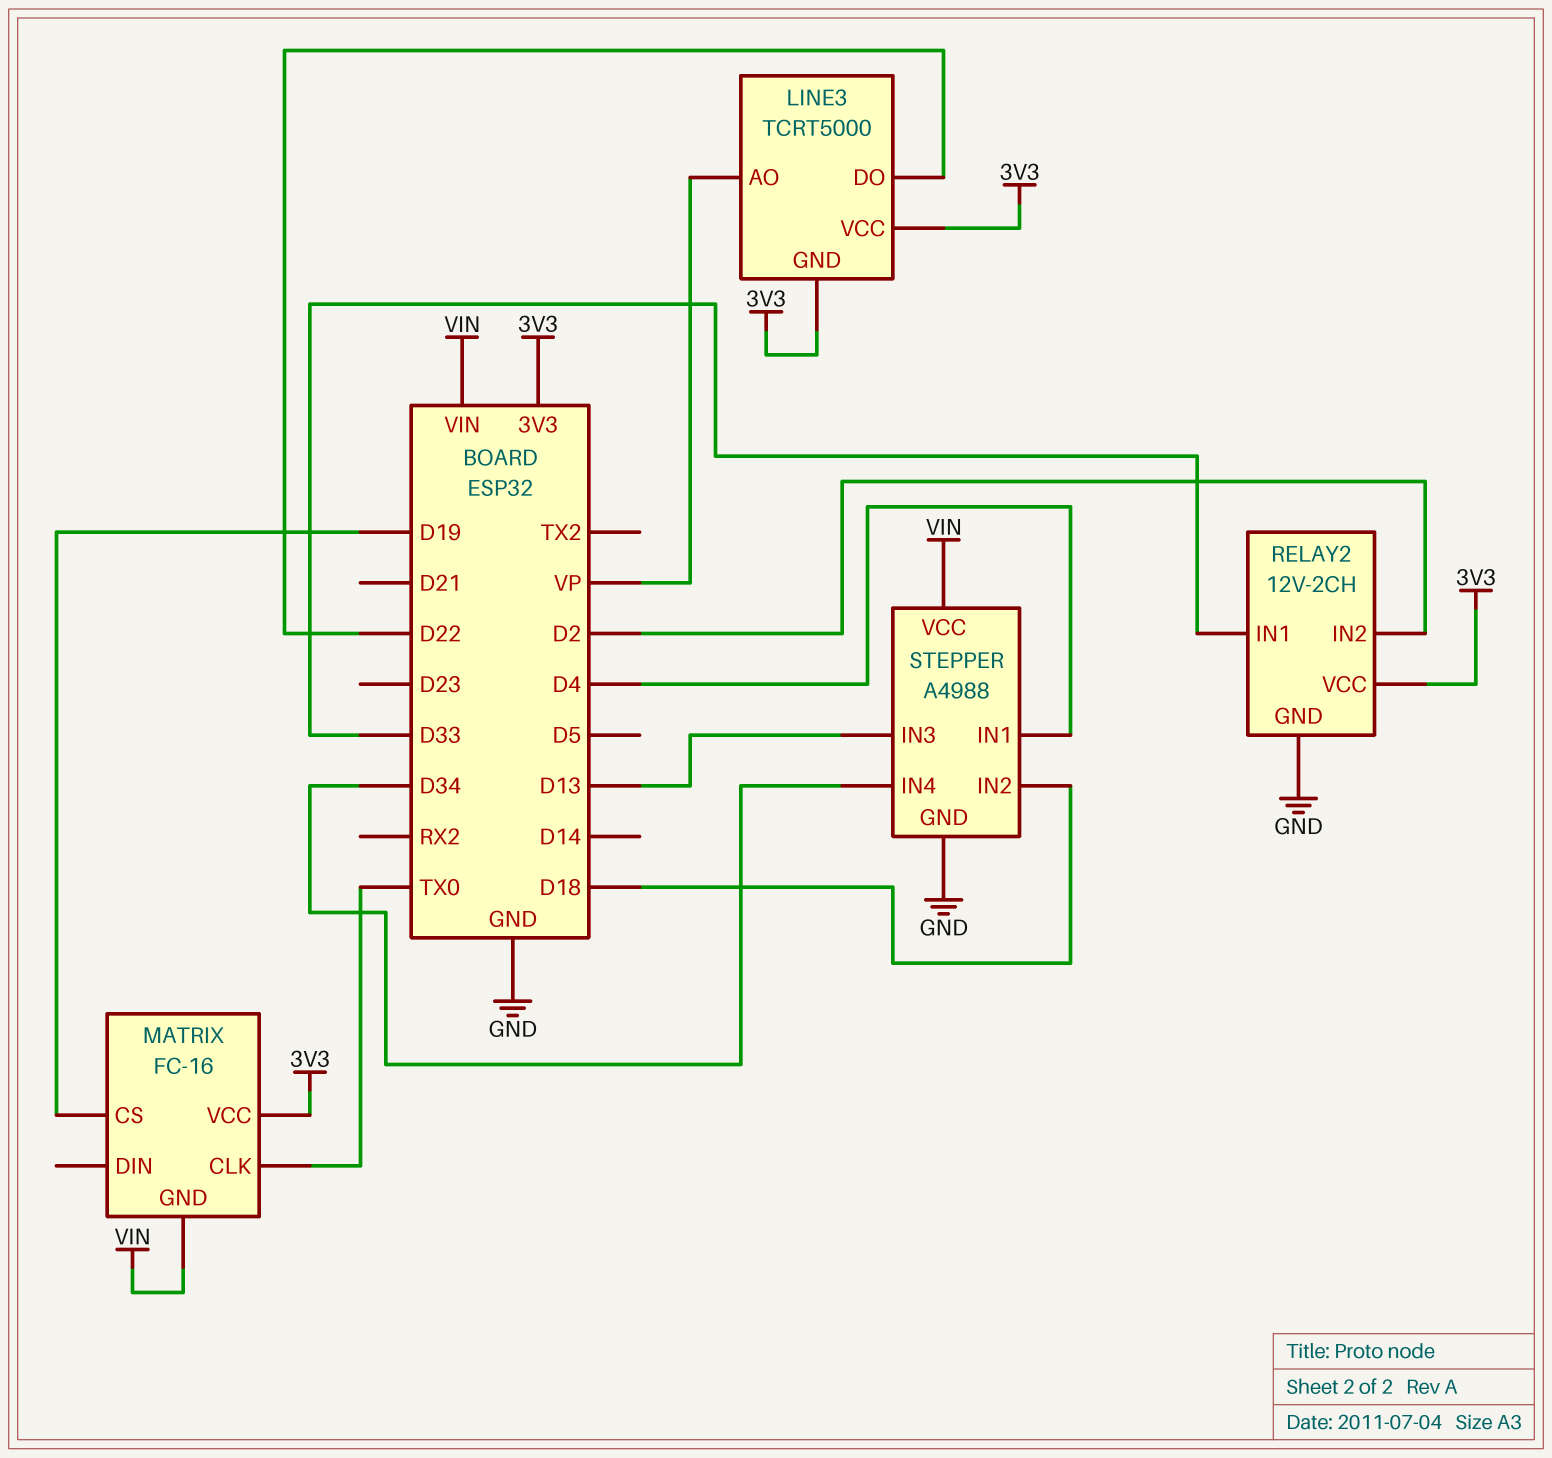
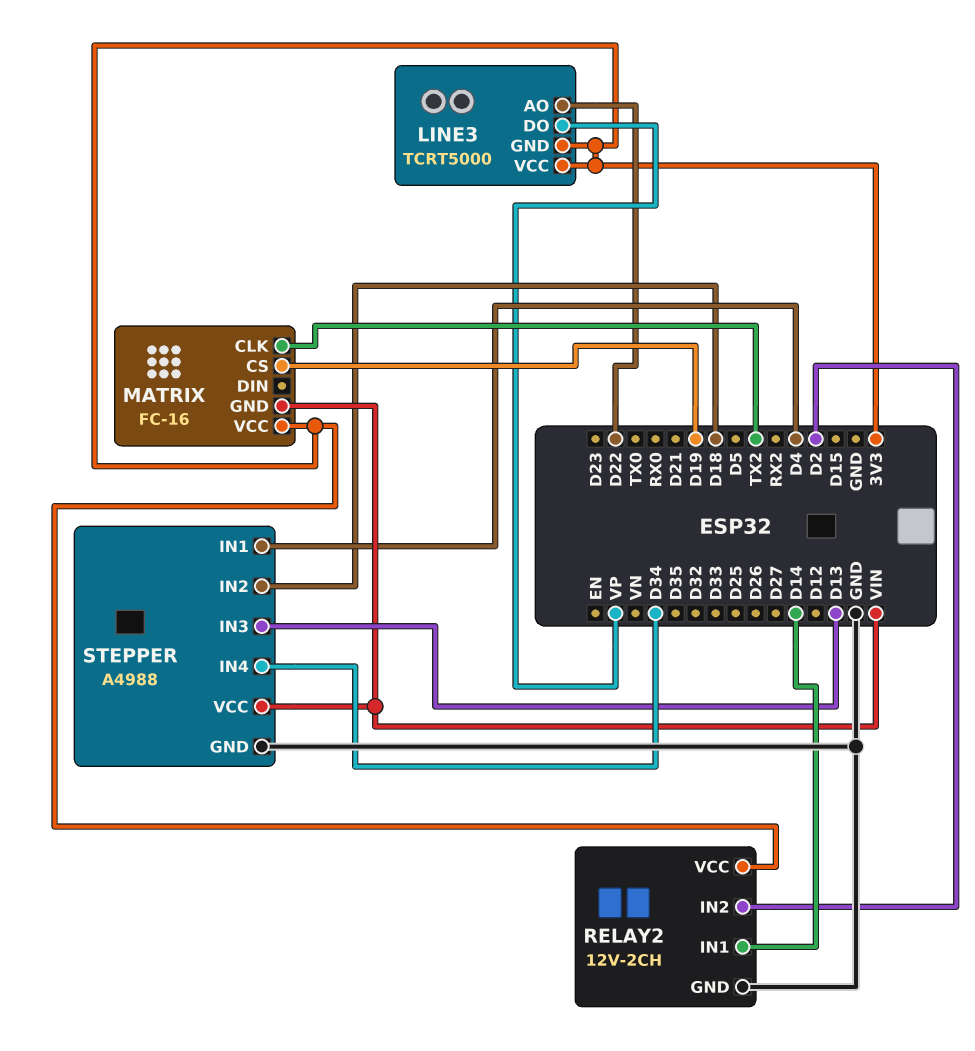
LINE3 pin AO: VP -> D22
LINE3 pin DO: D22 -> VP
MATRIX pin CLK: TX0 -> TX2
RELAY2 pin IN1: D33 -> D14

